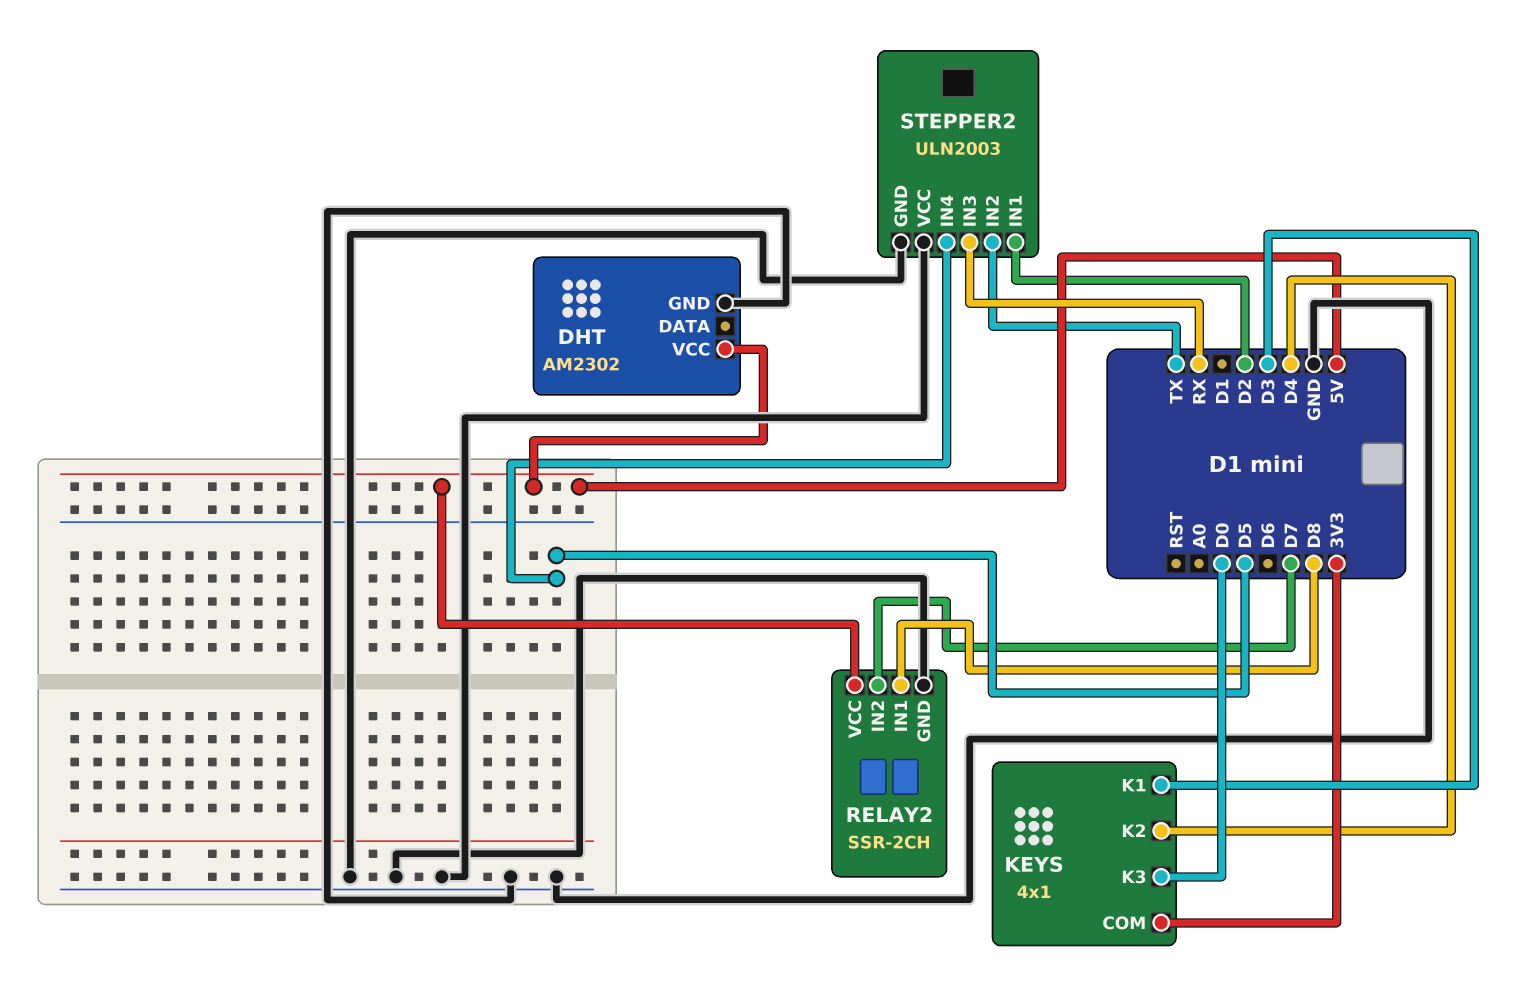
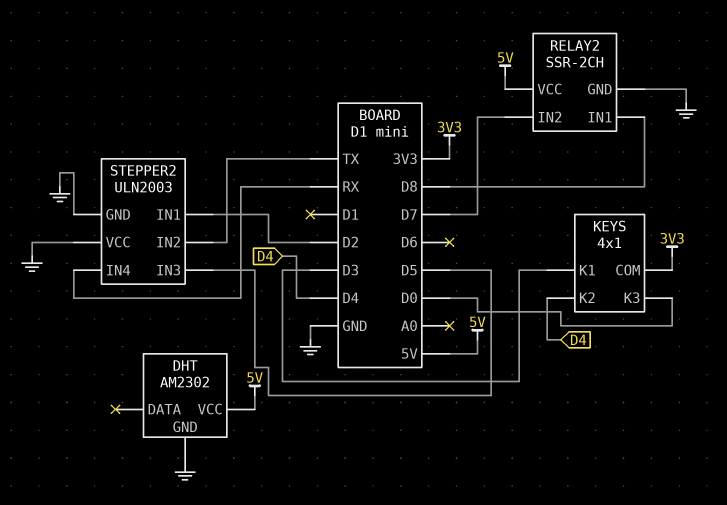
STEPPER2 pin IN3: RX -> D5
STEPPER2 pin IN4: D5 -> RX

